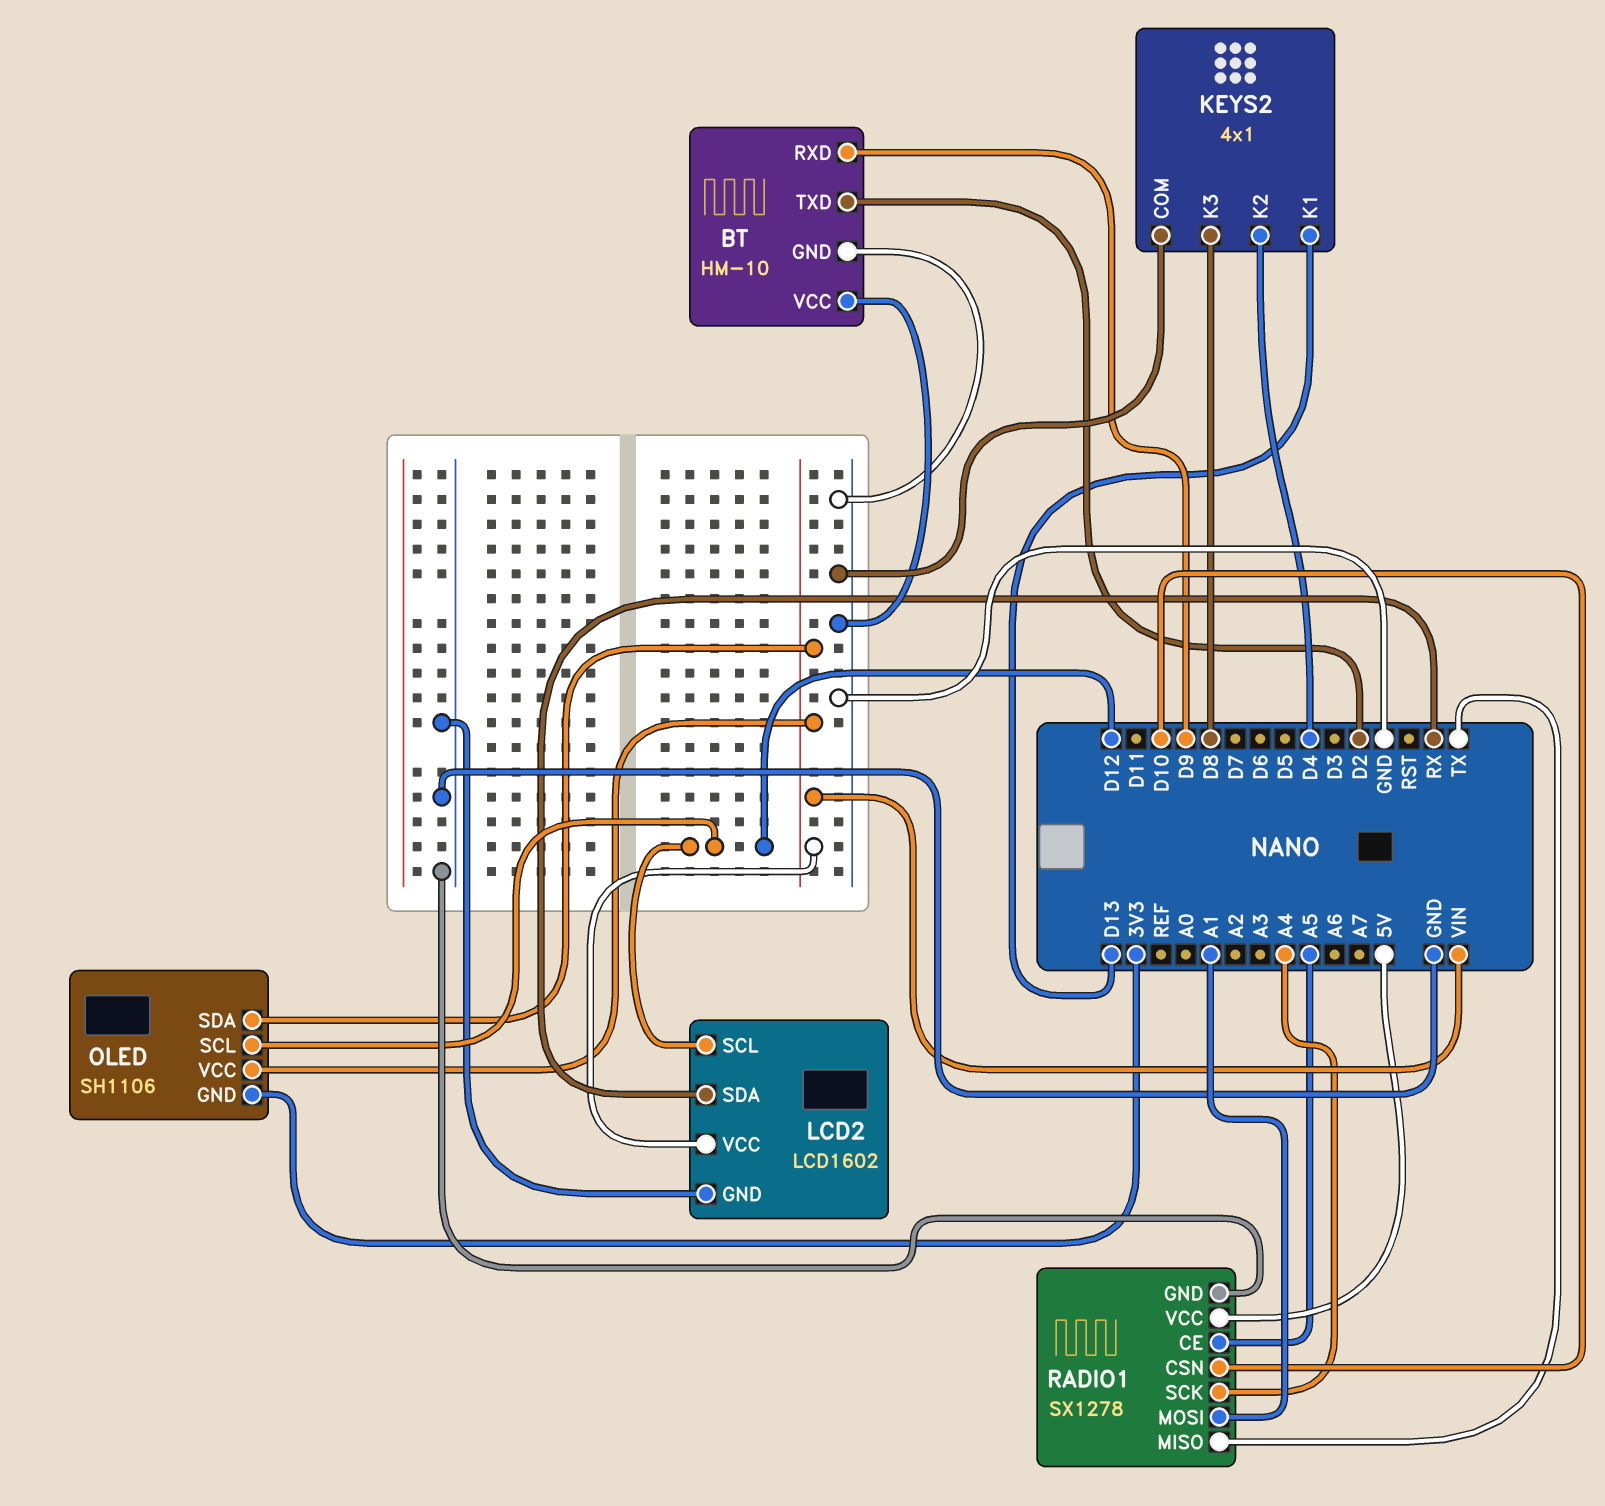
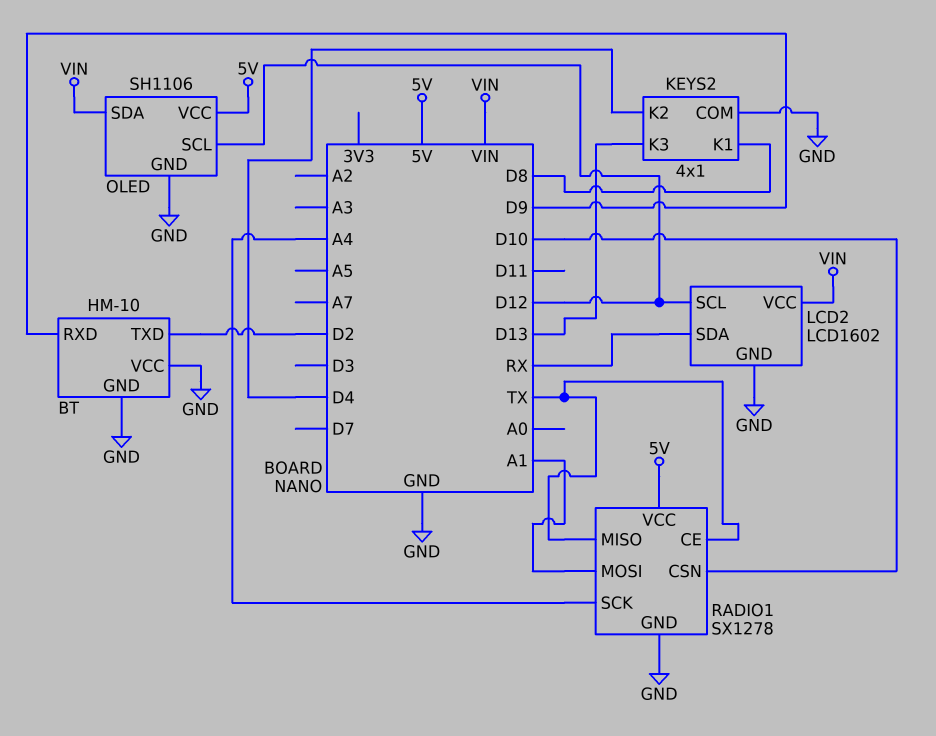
KEYS2 pin K1: D13 -> D8
KEYS2 pin K3: D8 -> D13
OLED pin GND: 3V3 -> GND
OLED pin VCC: VIN -> 5V
RADIO1 pin CE: A5 -> TX

